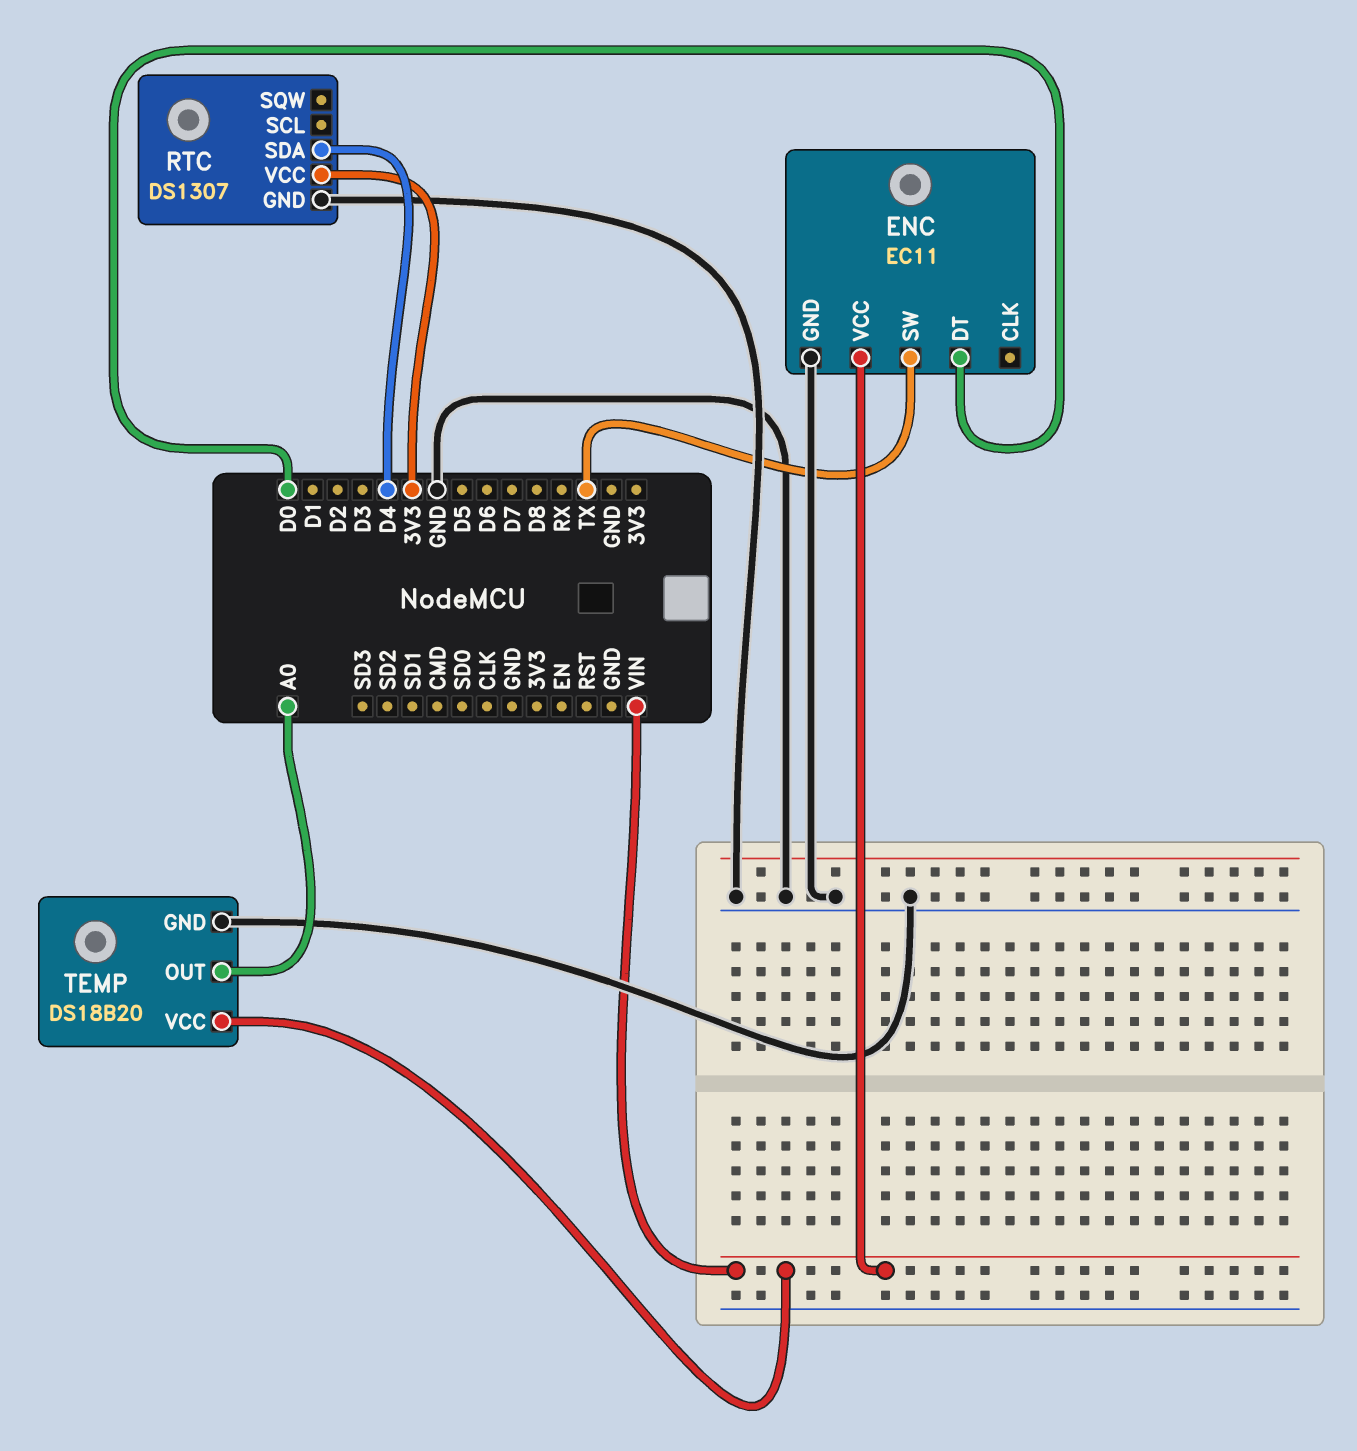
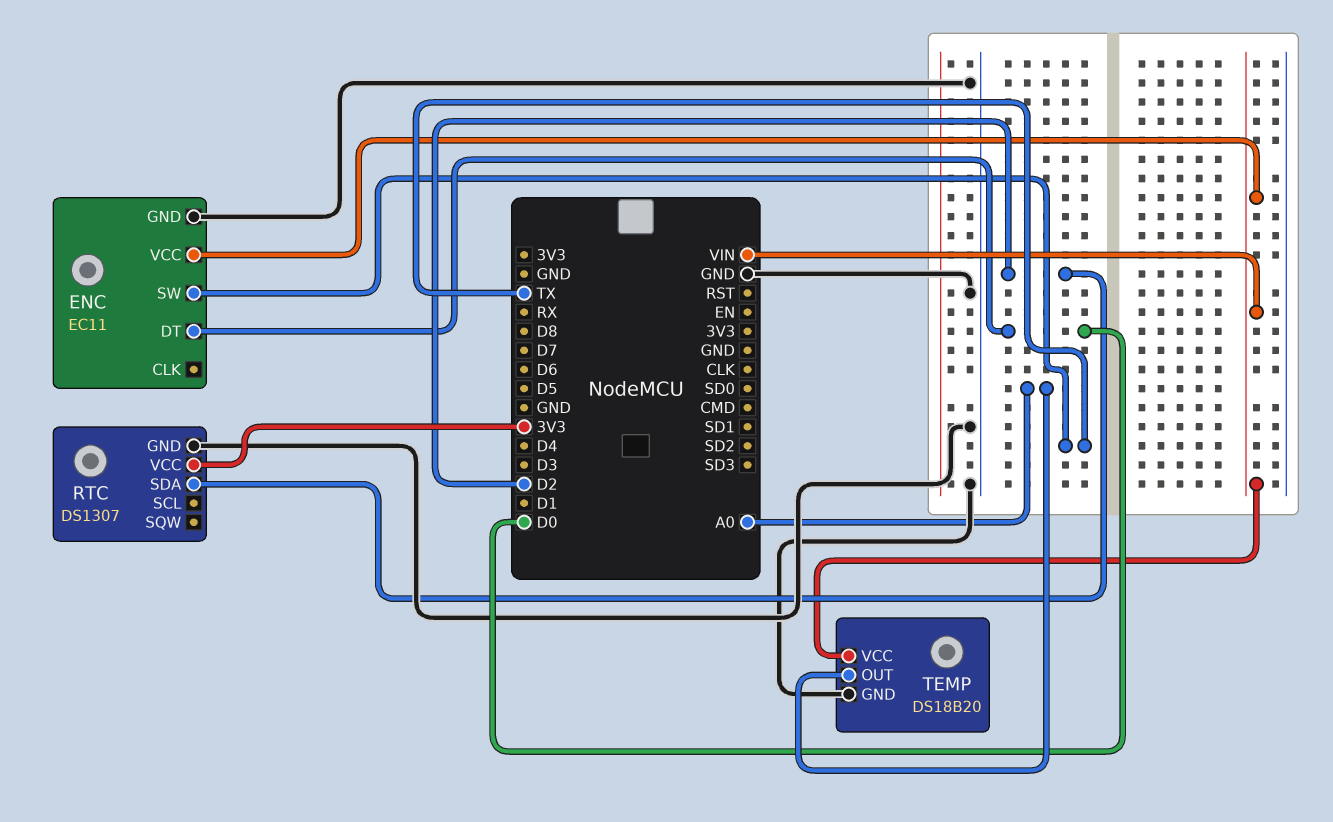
RTC pin SDA: D4 -> D2

